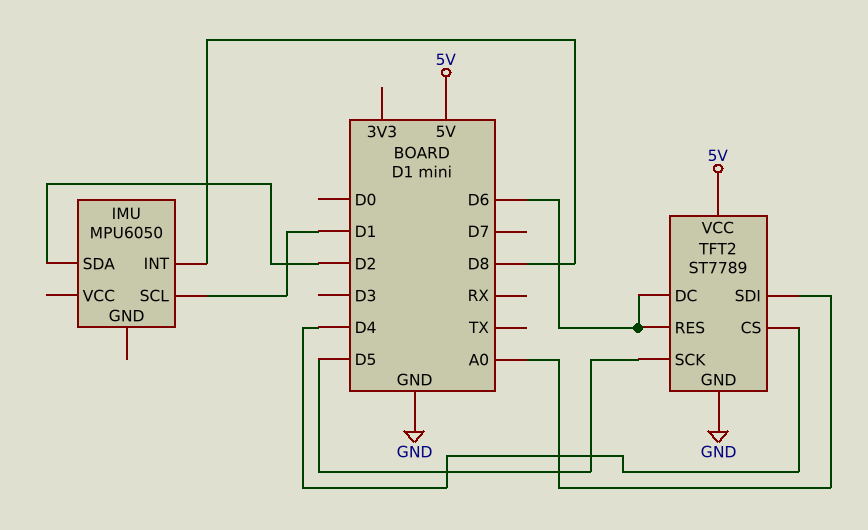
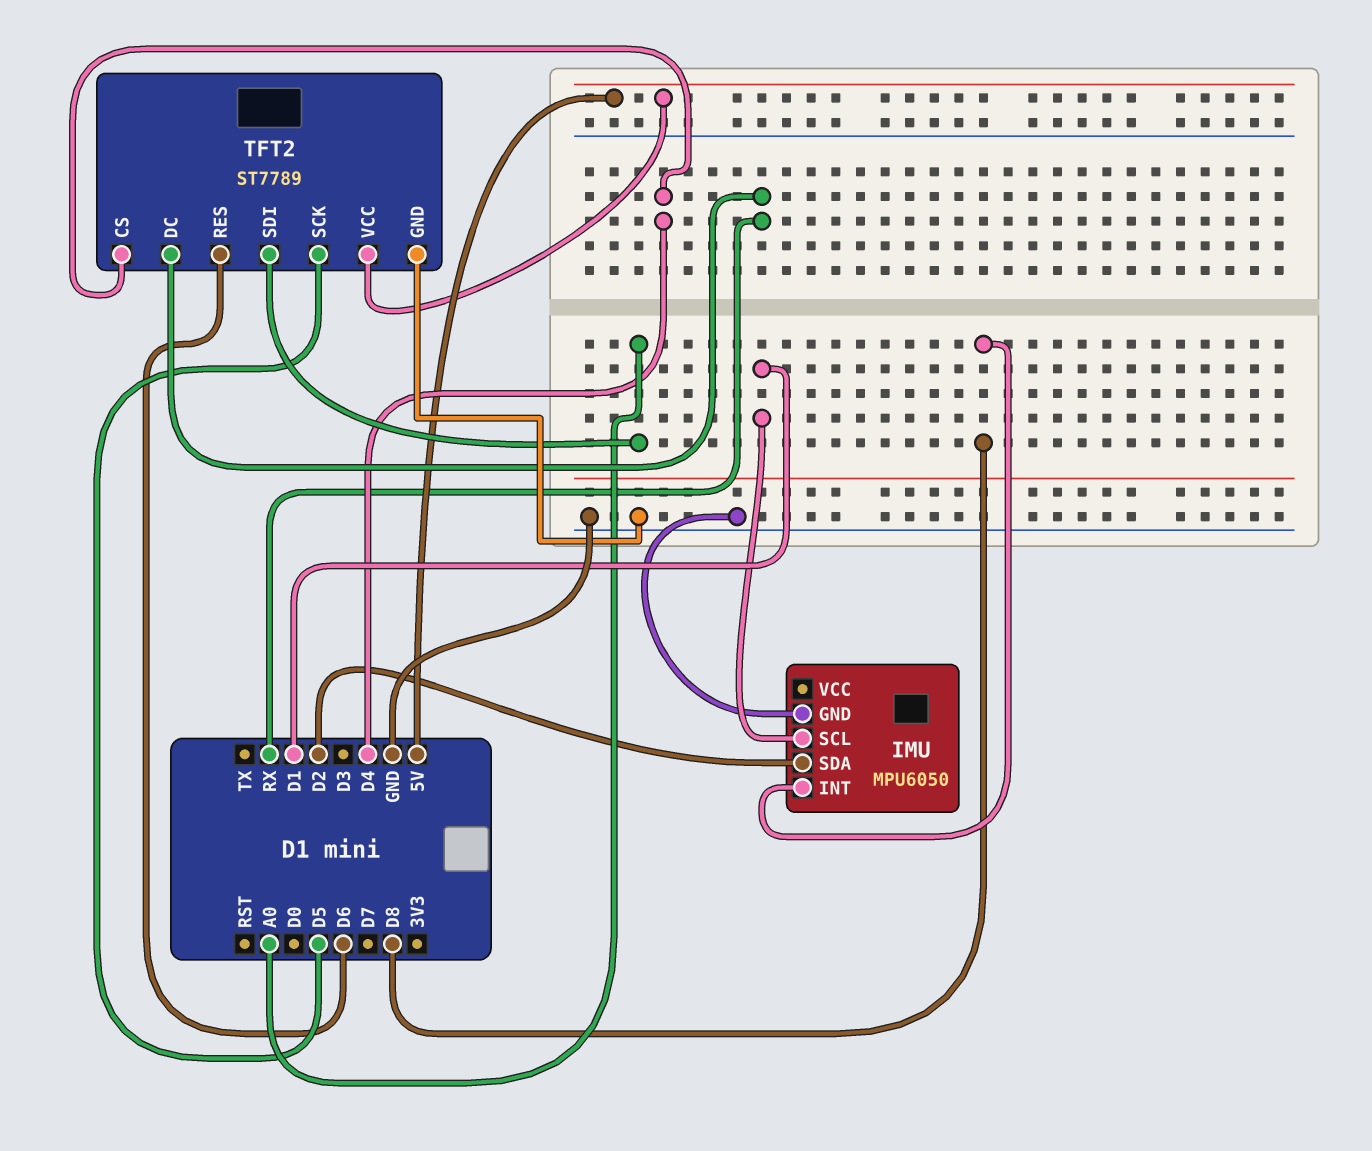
IMU pin GND: none -> GND
TFT2 pin DC: D6 -> RX

